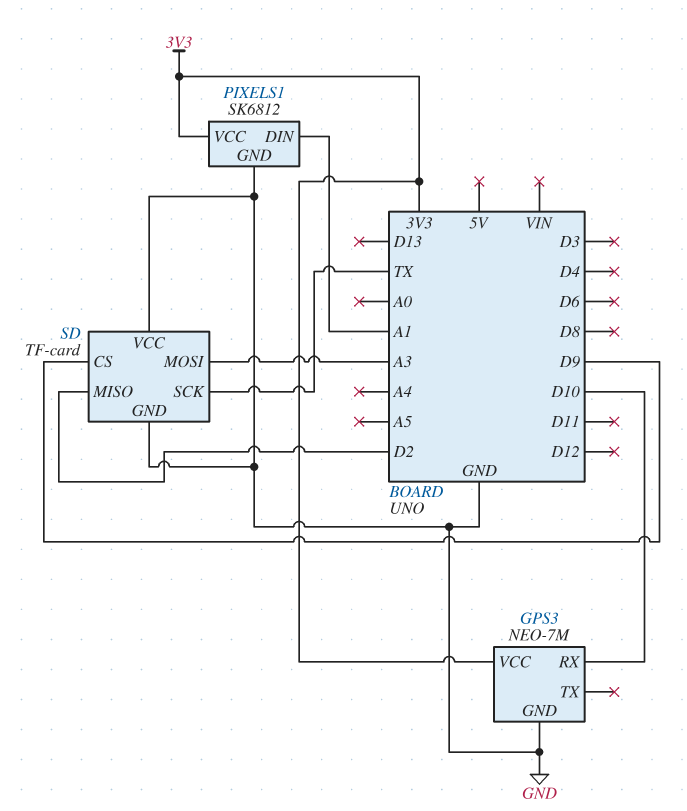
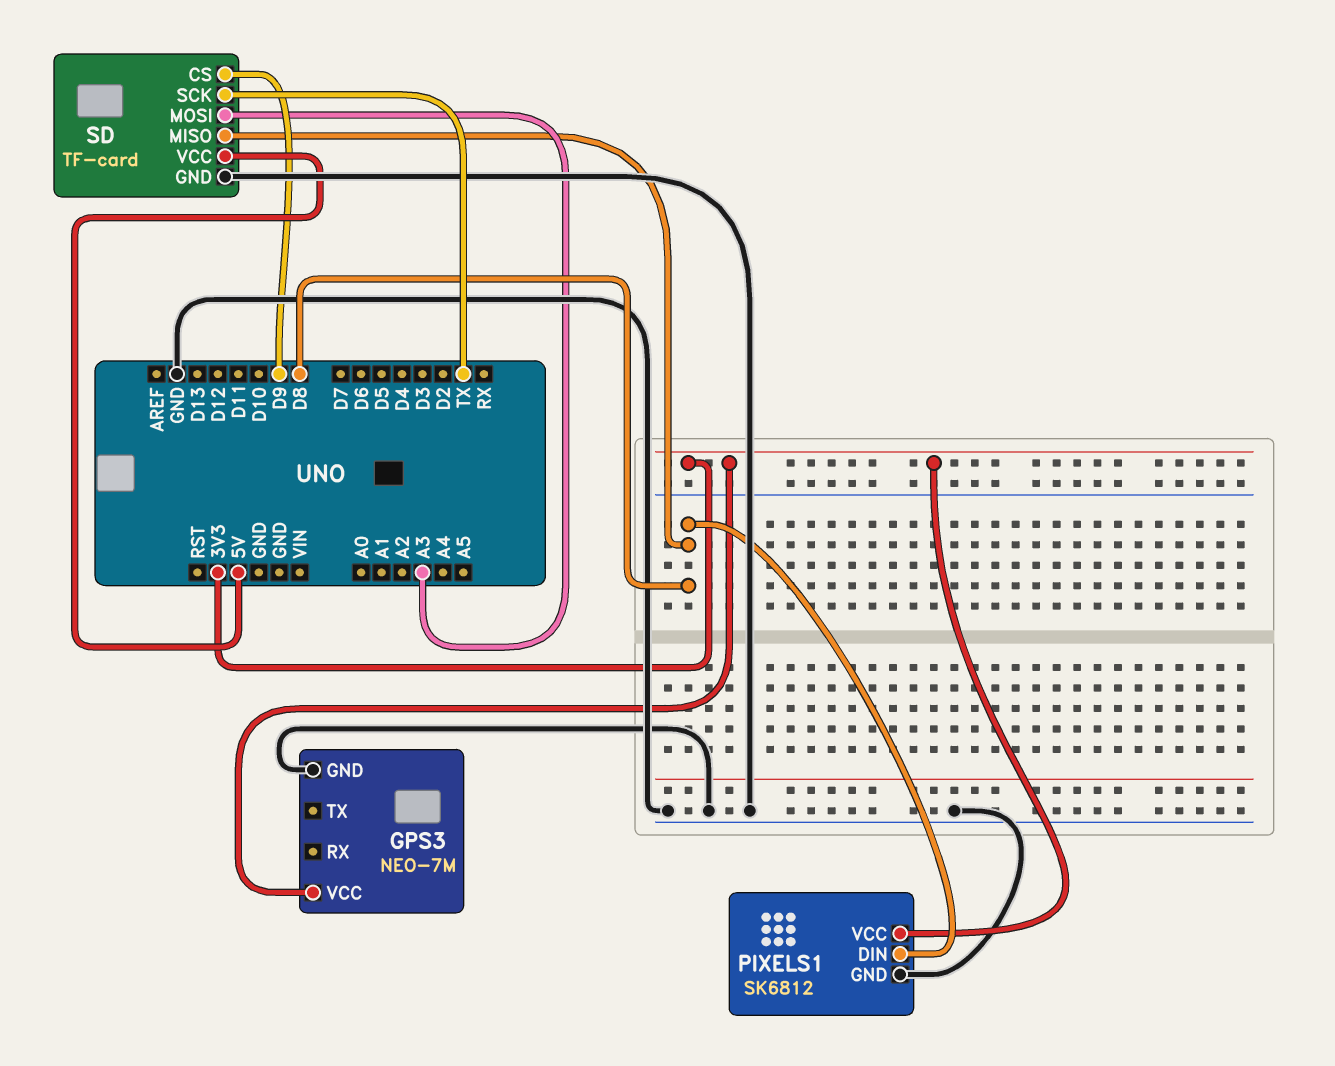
GPS3 pin RX: D10 -> none
PIXELS1 pin DIN: A1 -> D8
SD pin MISO: D2 -> D8
SD pin VCC: GND -> 5V

